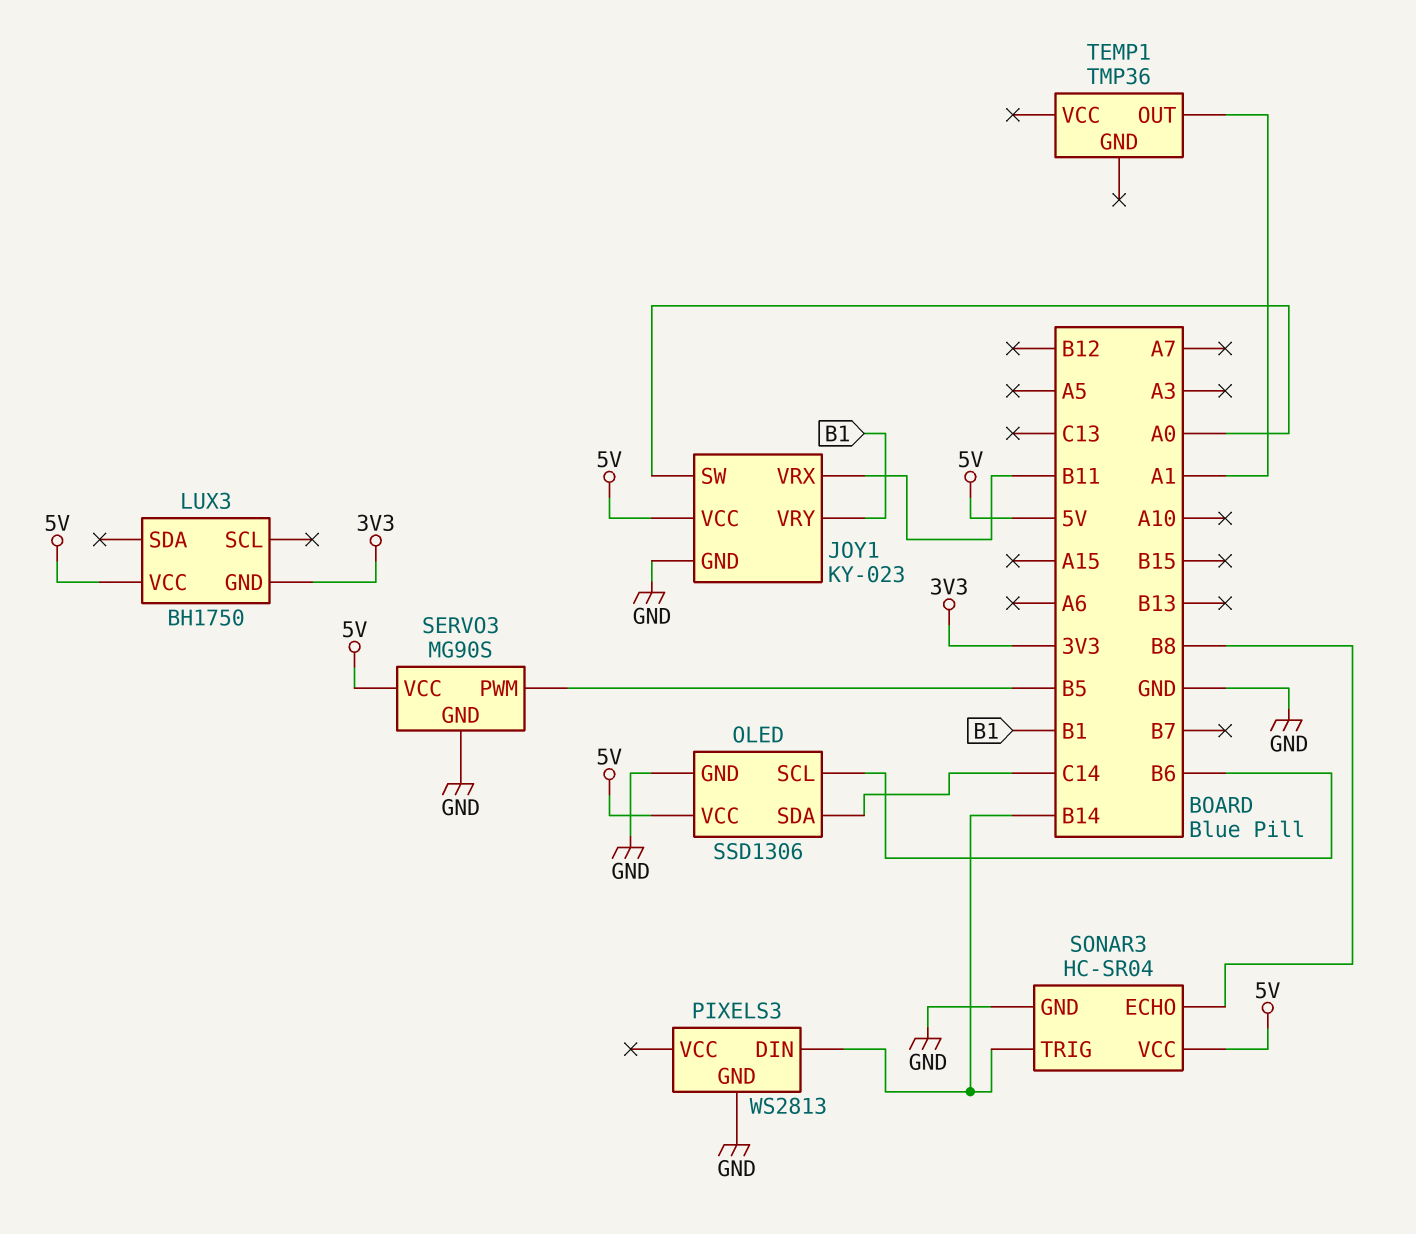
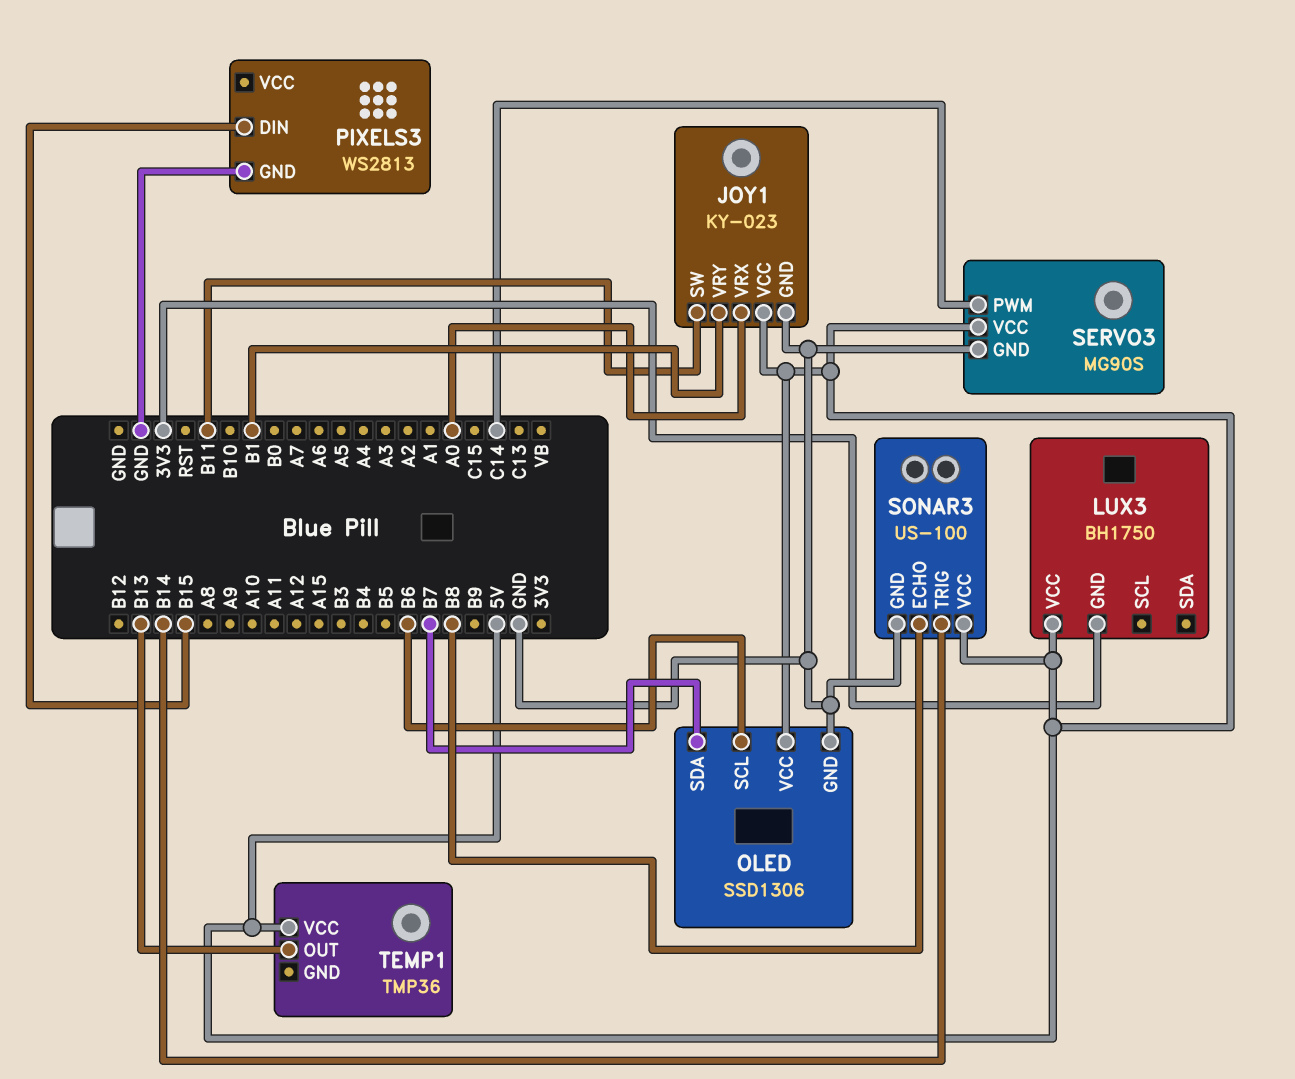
JOY1 pin SW: A0 -> B11
JOY1 pin VRX: B11 -> A0
OLED pin SDA: C14 -> B7
PIXELS3 pin DIN: B14 -> B15
SERVO3 pin PWM: B5 -> C14
SONAR3: HC-SR04 -> US-100
TEMP1 pin OUT: A1 -> B13
TEMP1 pin VCC: none -> 5V

